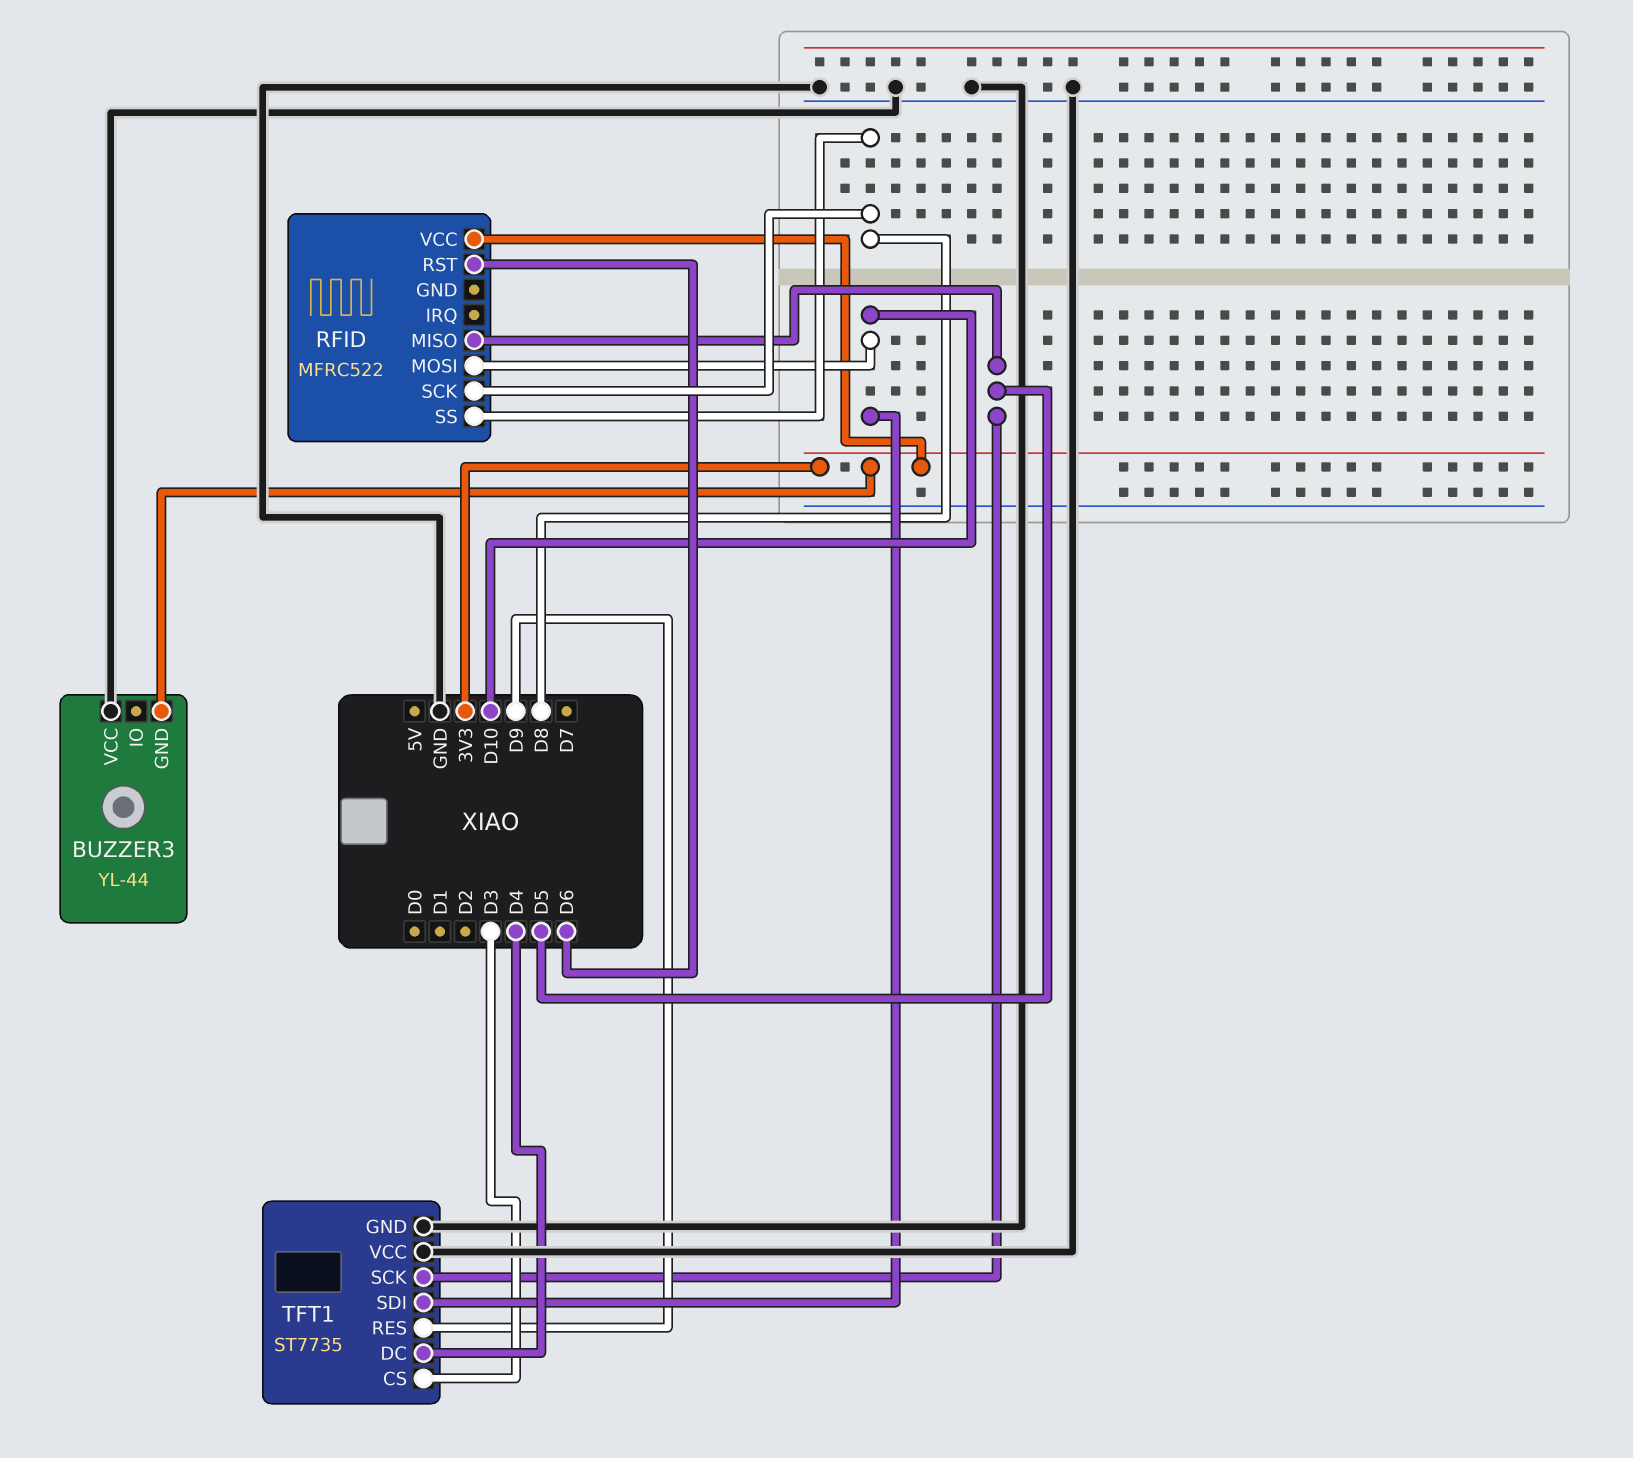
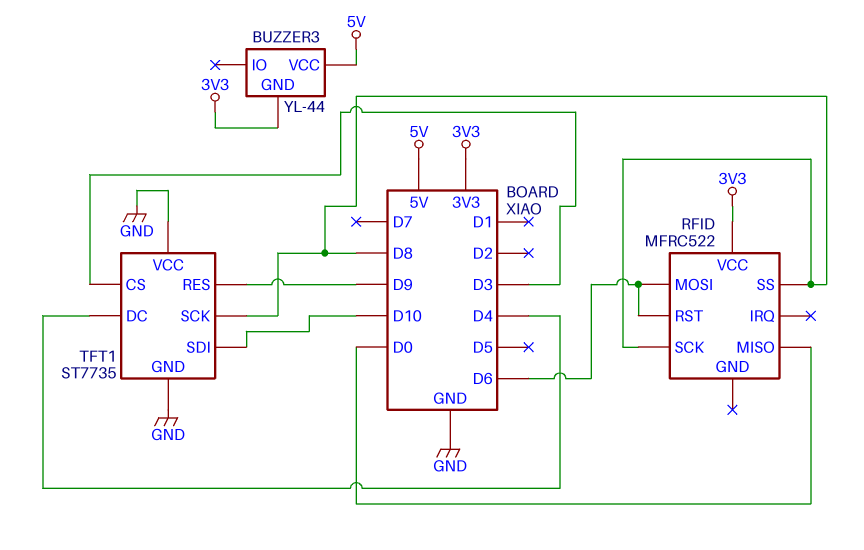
BUZZER3 pin VCC: GND -> 5V
RFID pin MISO: D5 -> D0
RFID pin MOSI: D10 -> D6
TFT1 pin SCK: D5 -> D8

